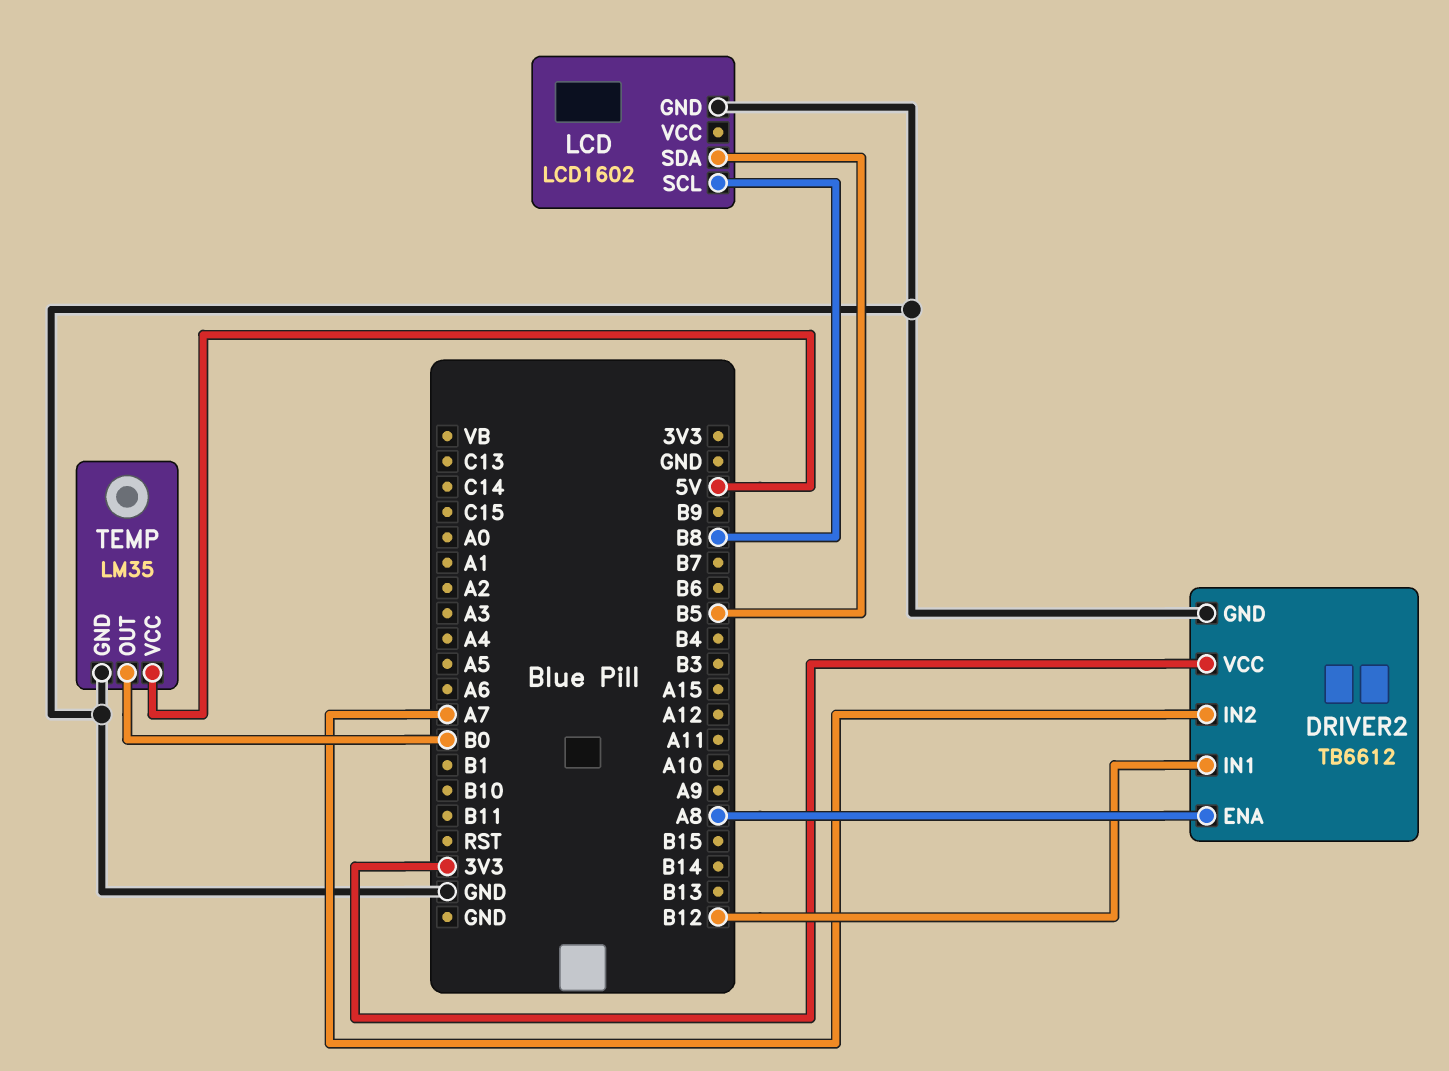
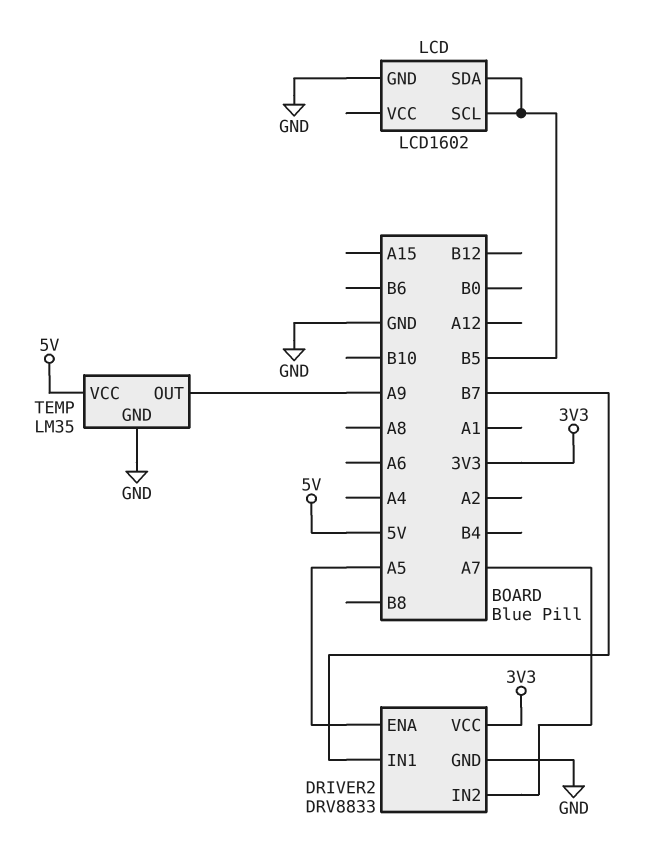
DRIVER2: TB6612 -> DRV8833
DRIVER2 pin ENA: A8 -> A5
DRIVER2 pin IN1: B12 -> B7
LCD pin SCL: B8 -> B5
TEMP pin OUT: B0 -> A9

